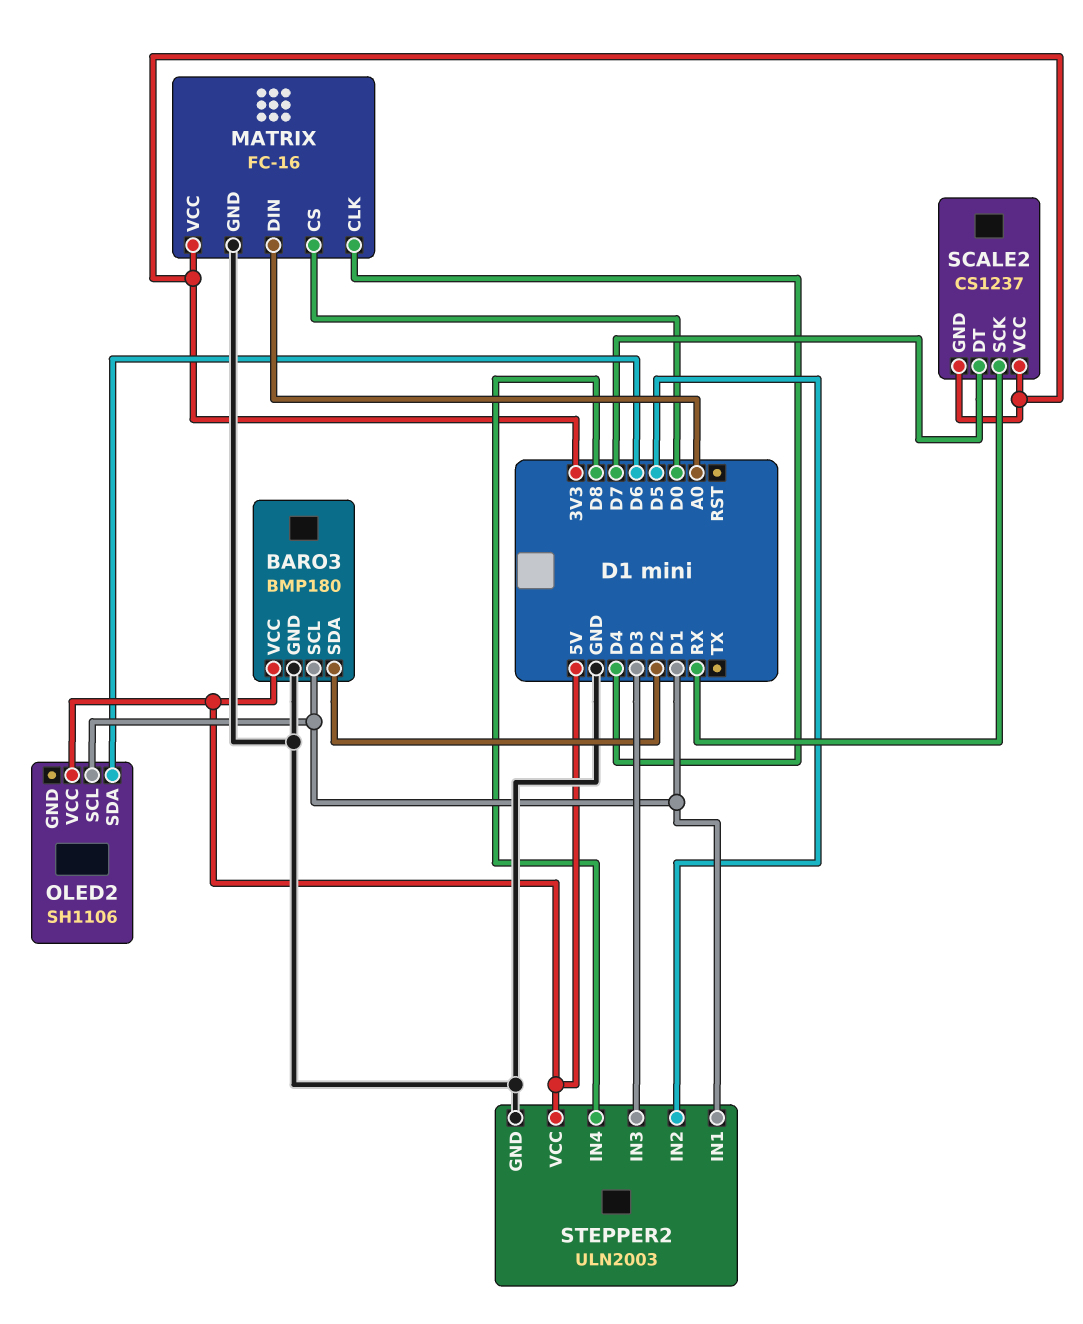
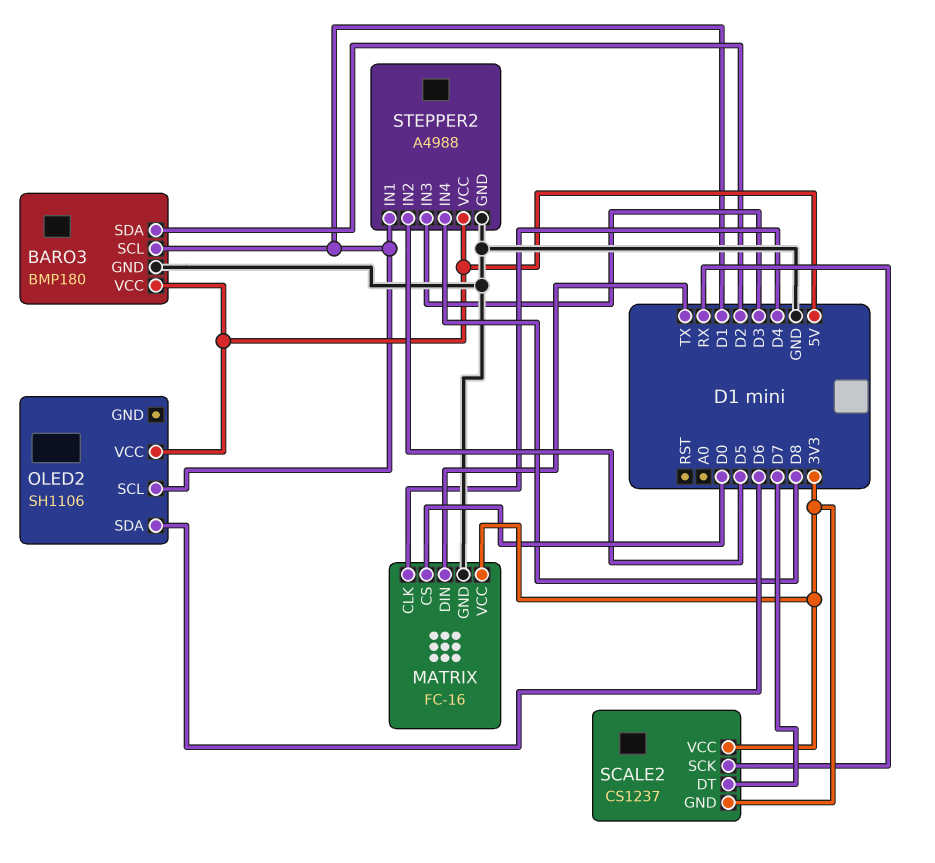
MATRIX pin DIN: A0 -> TX
STEPPER2: ULN2003 -> A4988

